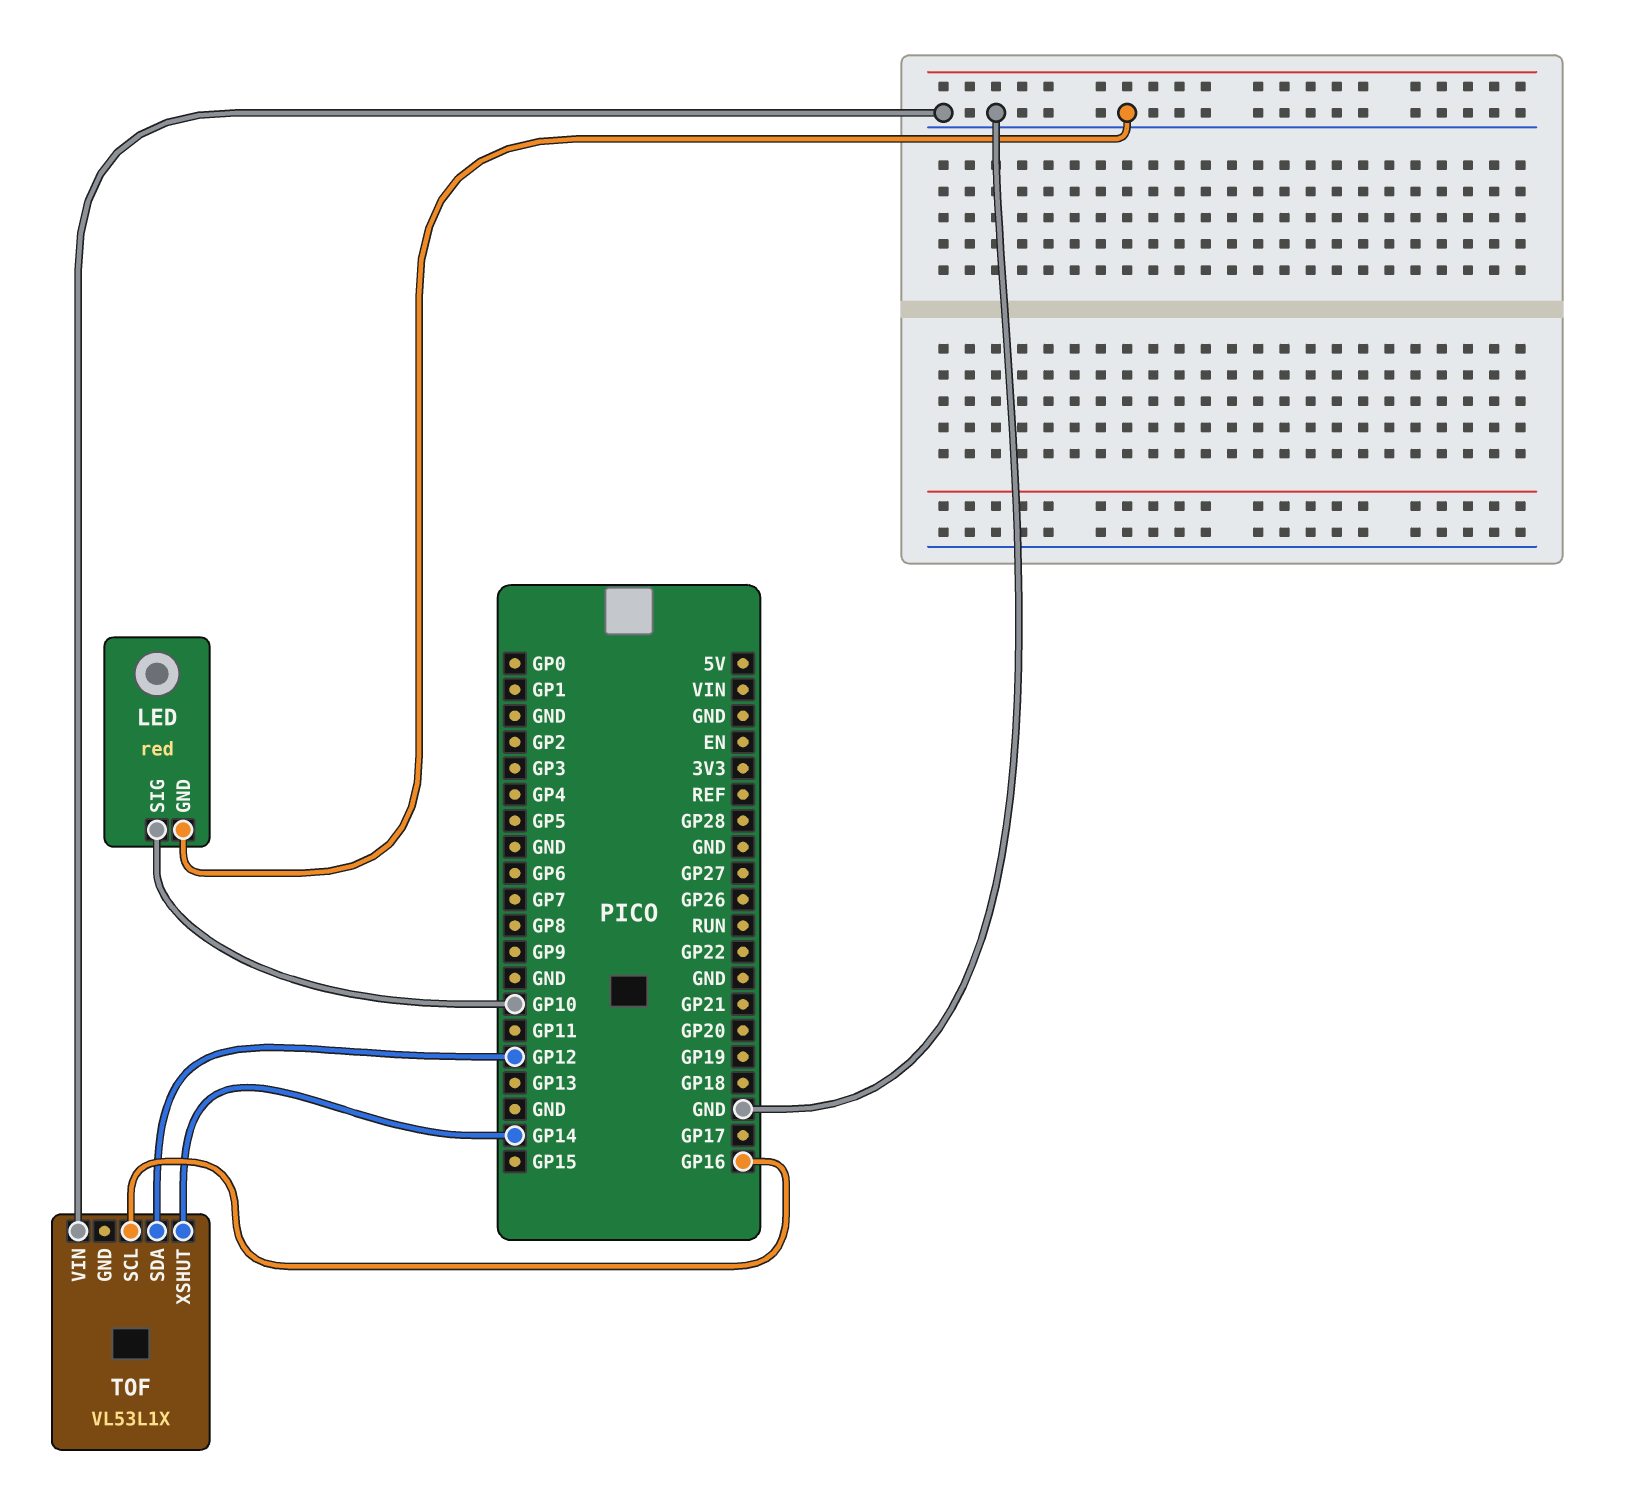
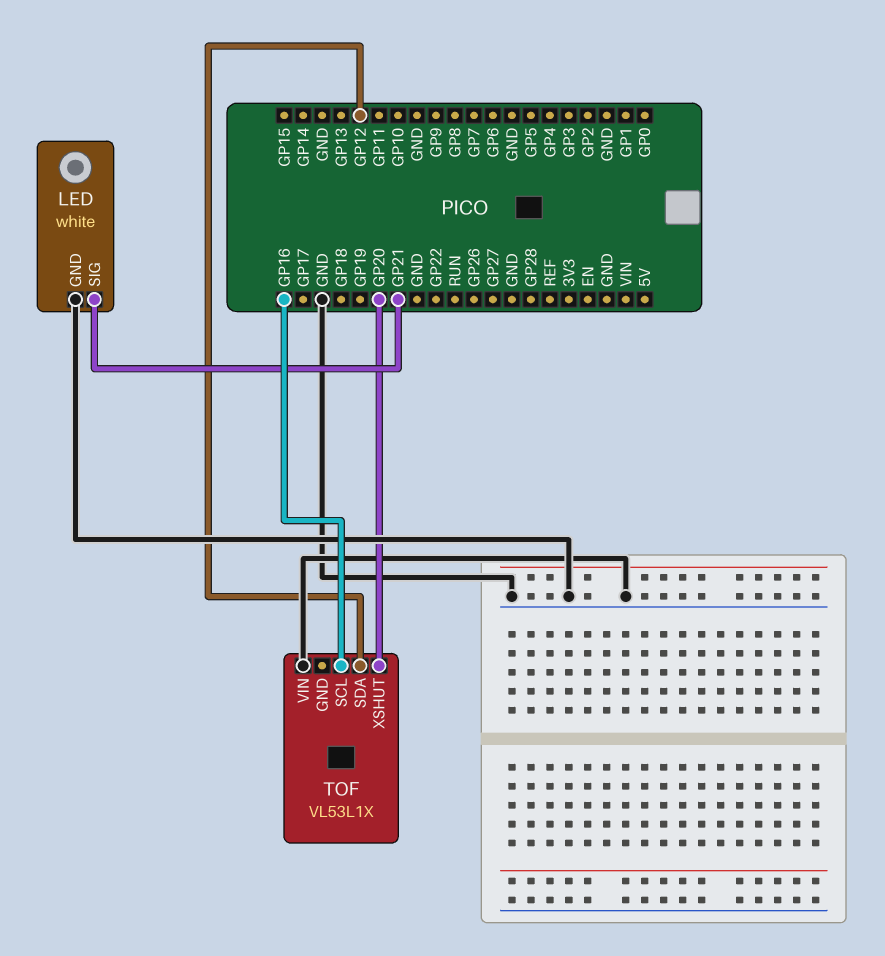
LED: red -> white
LED pin SIG: GP10 -> GP21
TOF pin XSHUT: GP14 -> GP20

